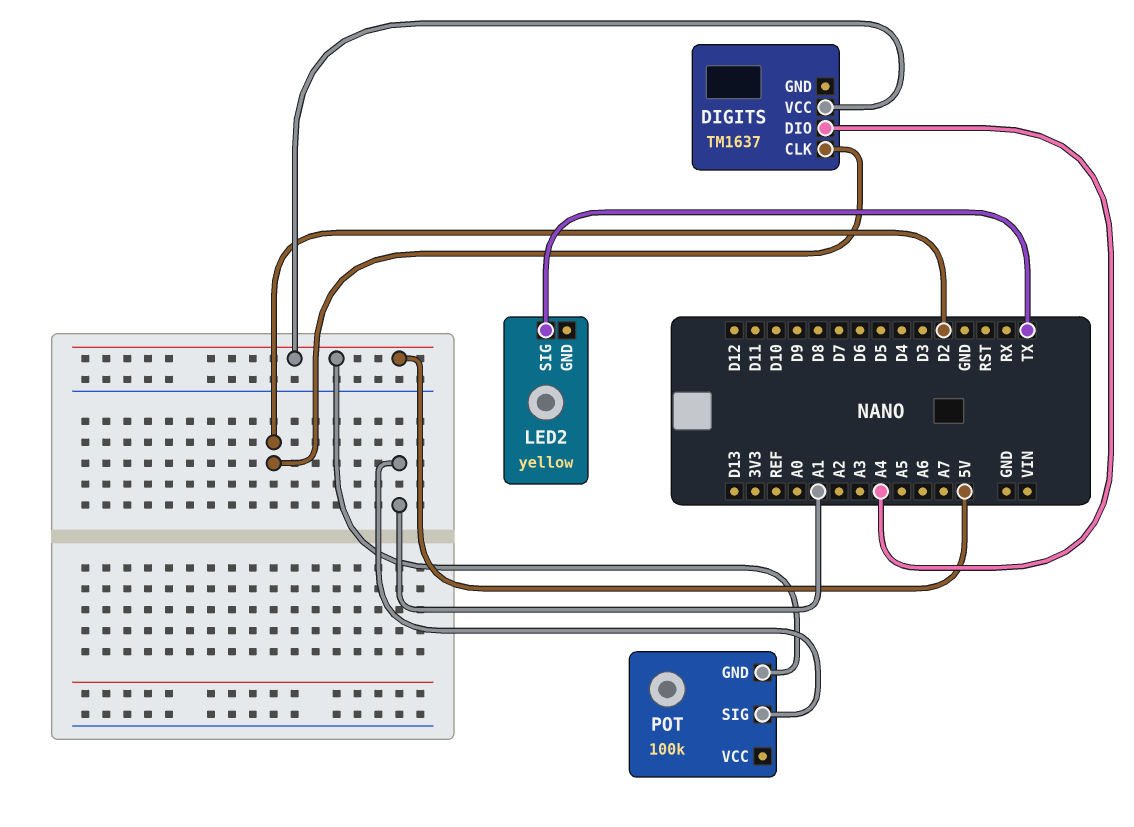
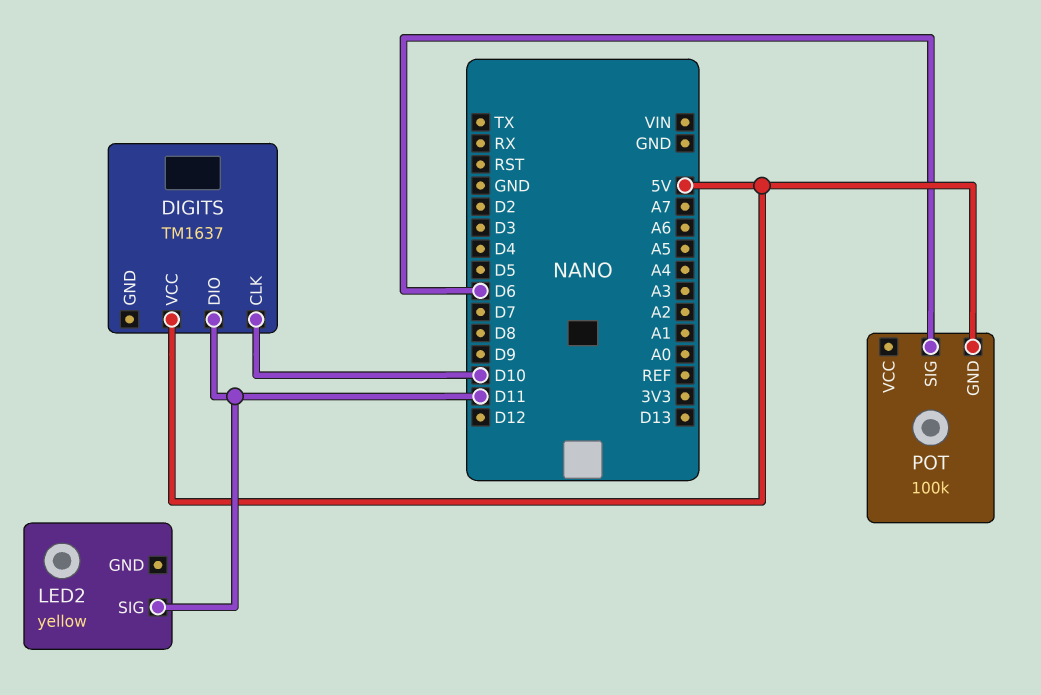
DIGITS pin CLK: D2 -> D10
DIGITS pin DIO: A4 -> D11
LED2 pin SIG: TX -> D11
POT pin SIG: A1 -> D6

